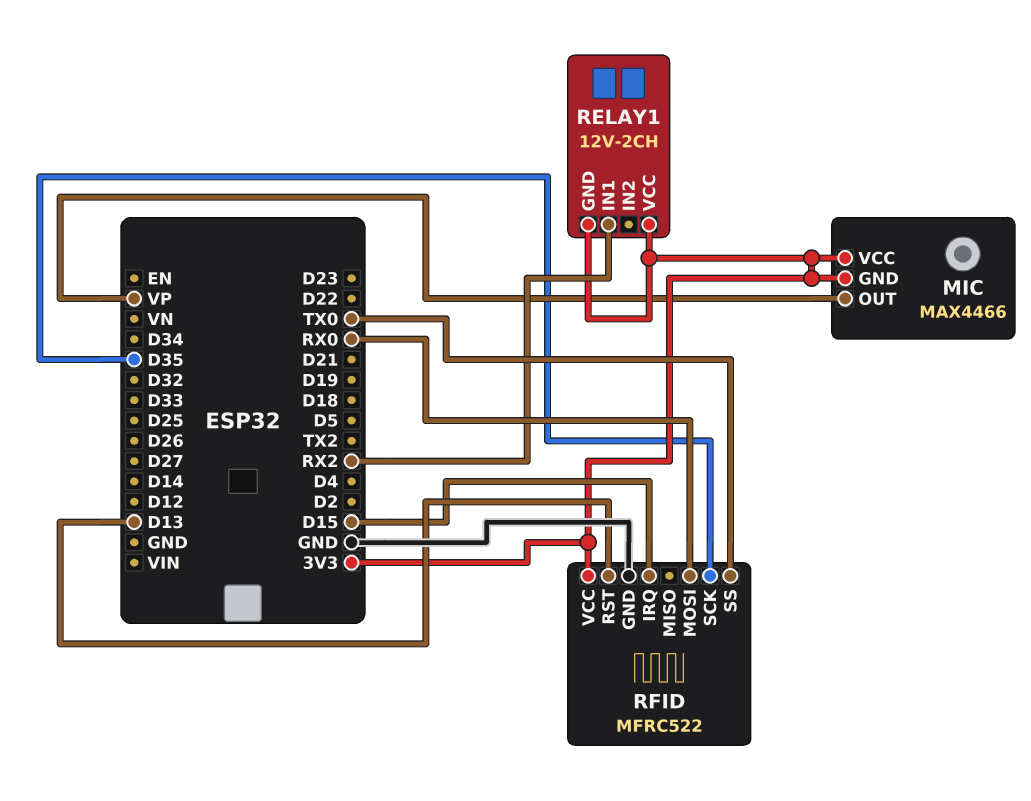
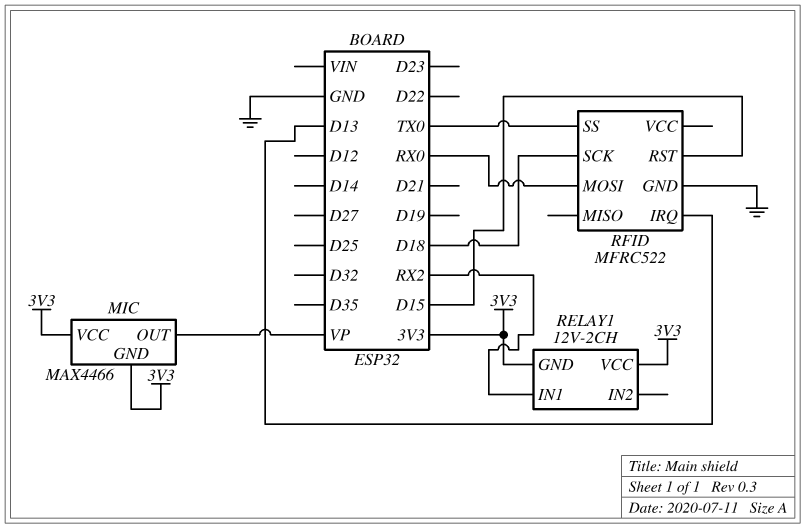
RFID pin IRQ: D15 -> D13
RFID pin RST: D13 -> D15
RFID pin SCK: D35 -> D18
RFID pin VCC: 3V3 -> none

